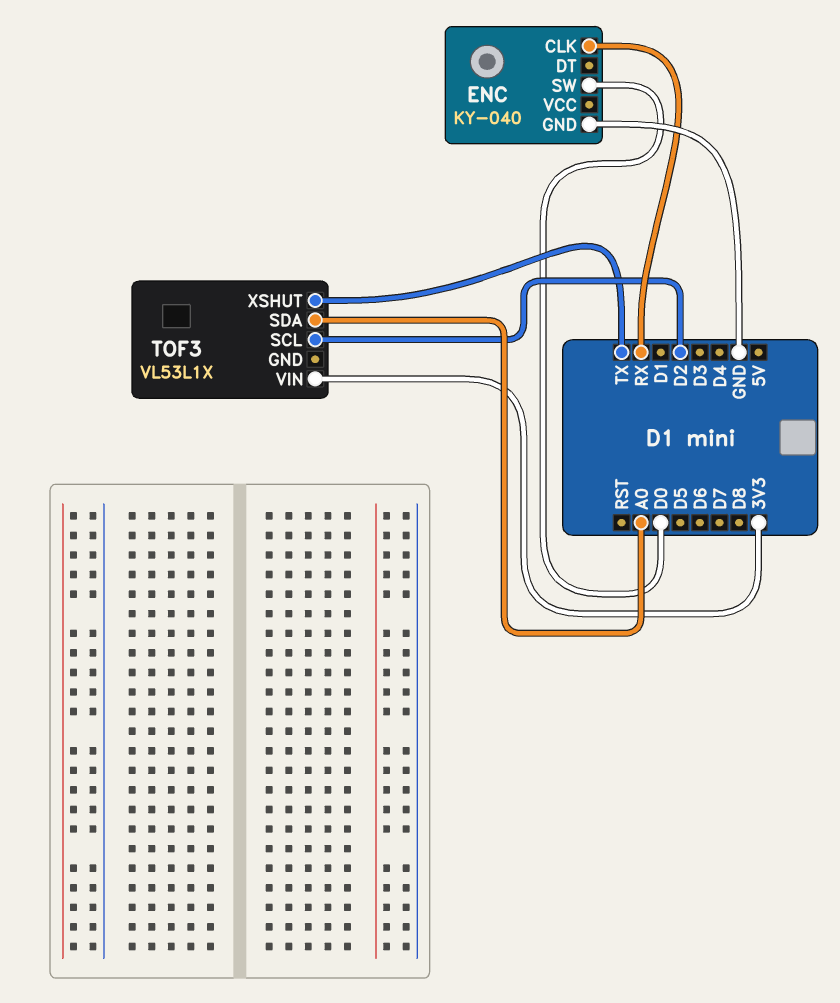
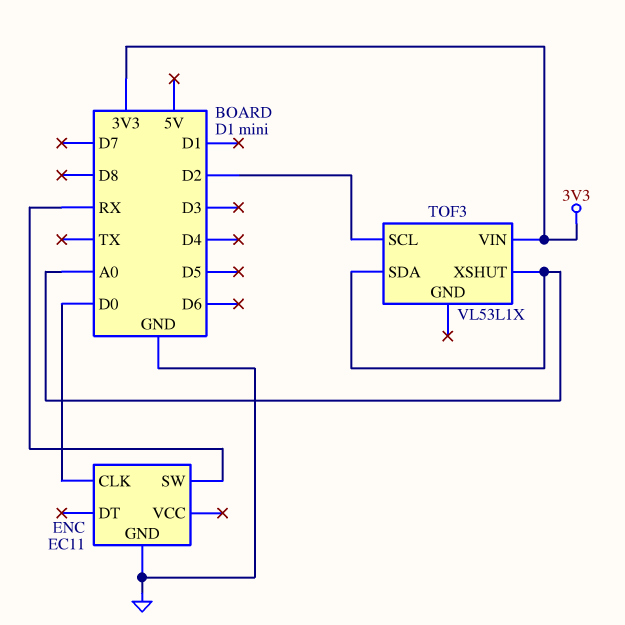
ENC: KY-040 -> EC11
ENC pin CLK: RX -> D0
ENC pin SW: D0 -> RX
TOF3 pin XSHUT: TX -> A0

